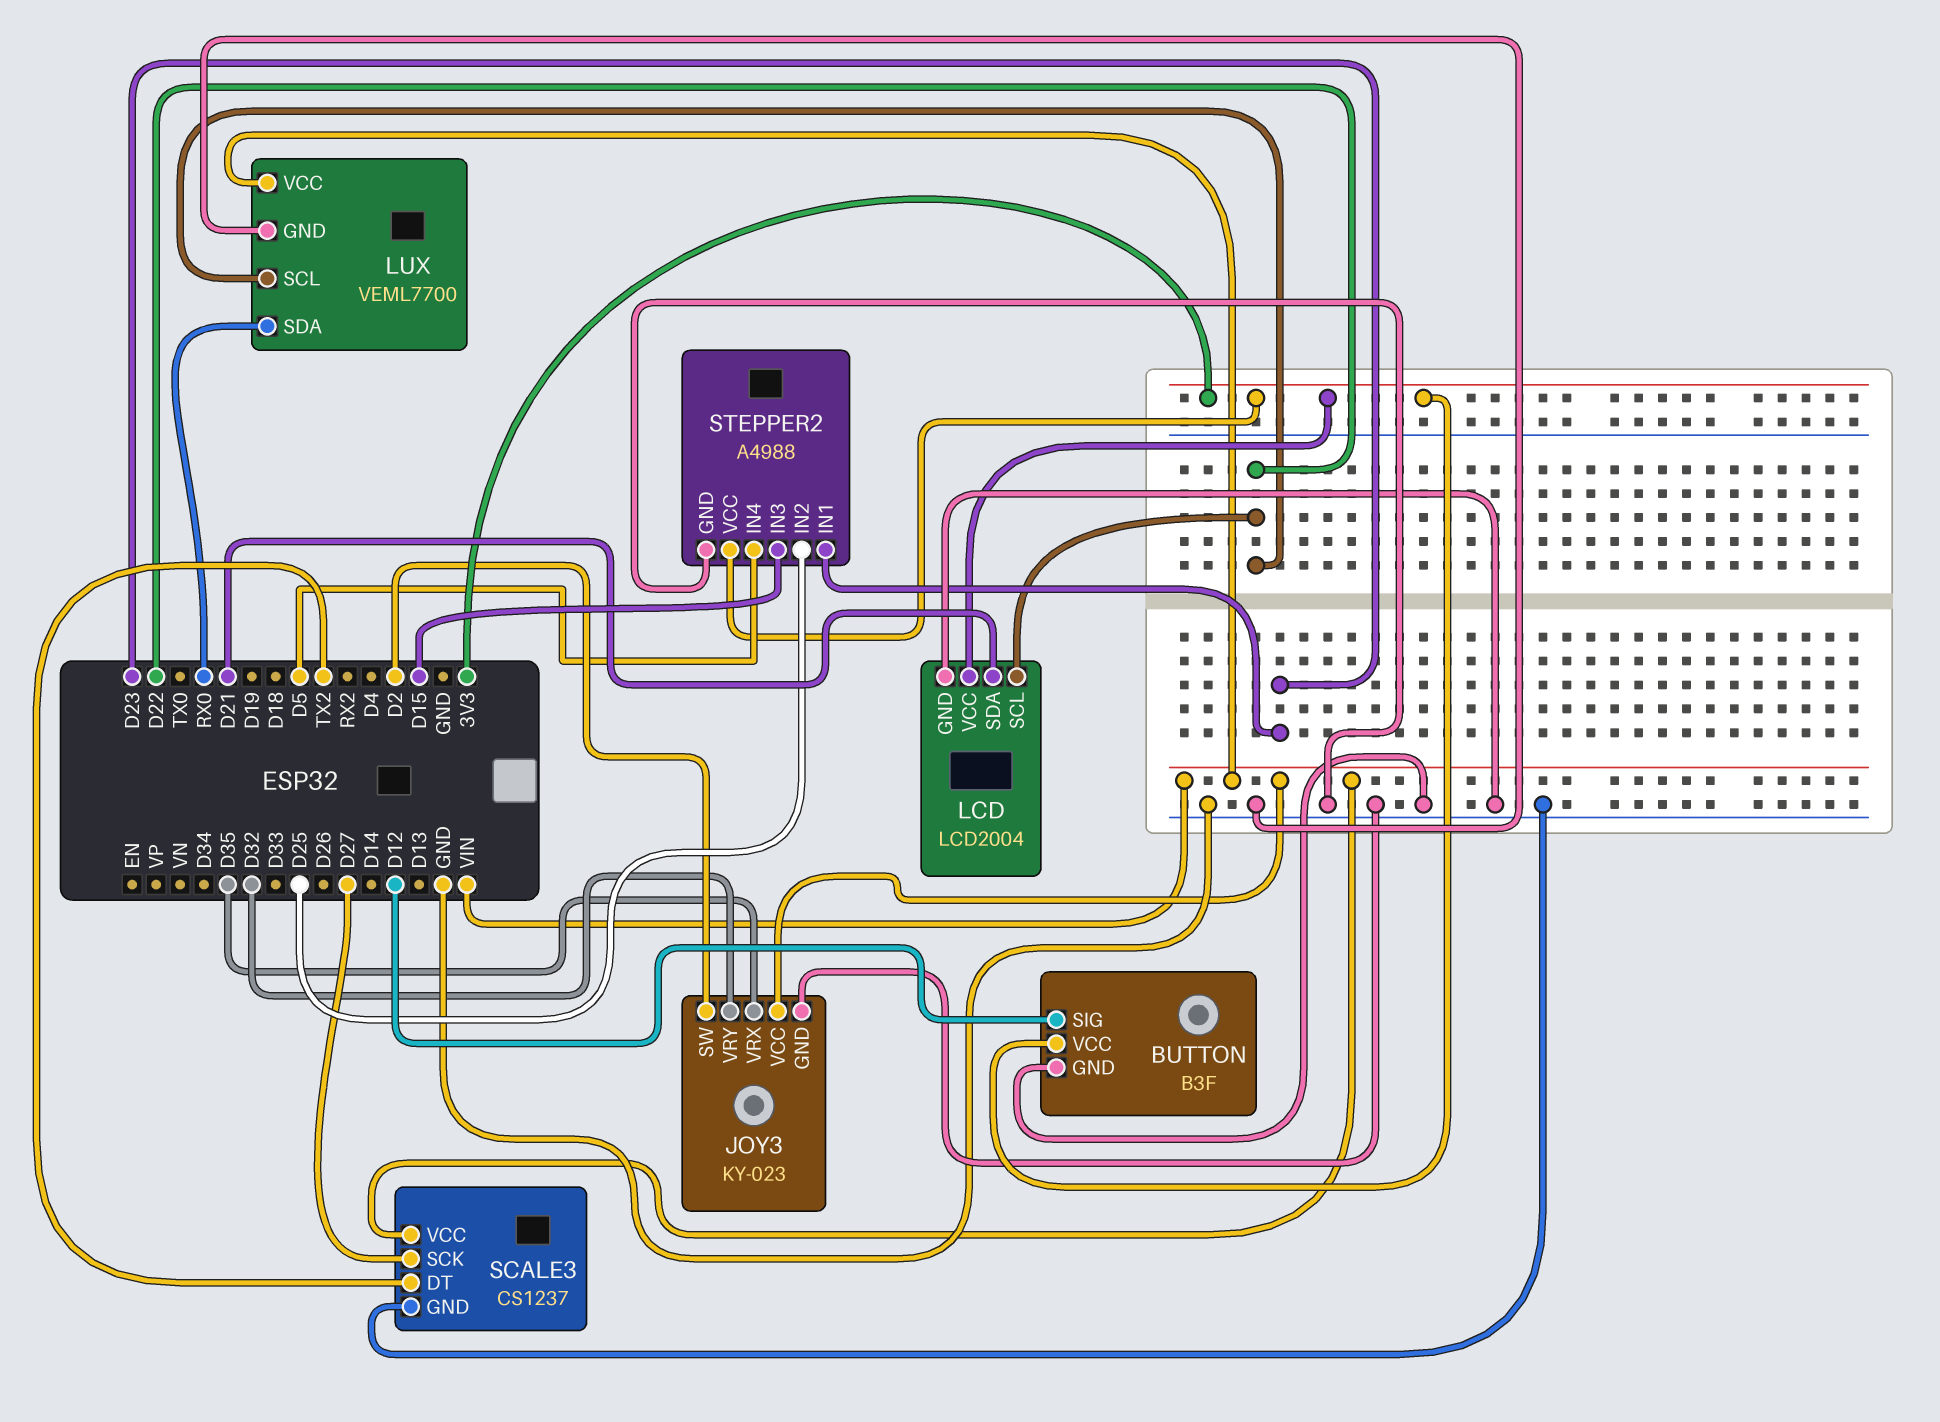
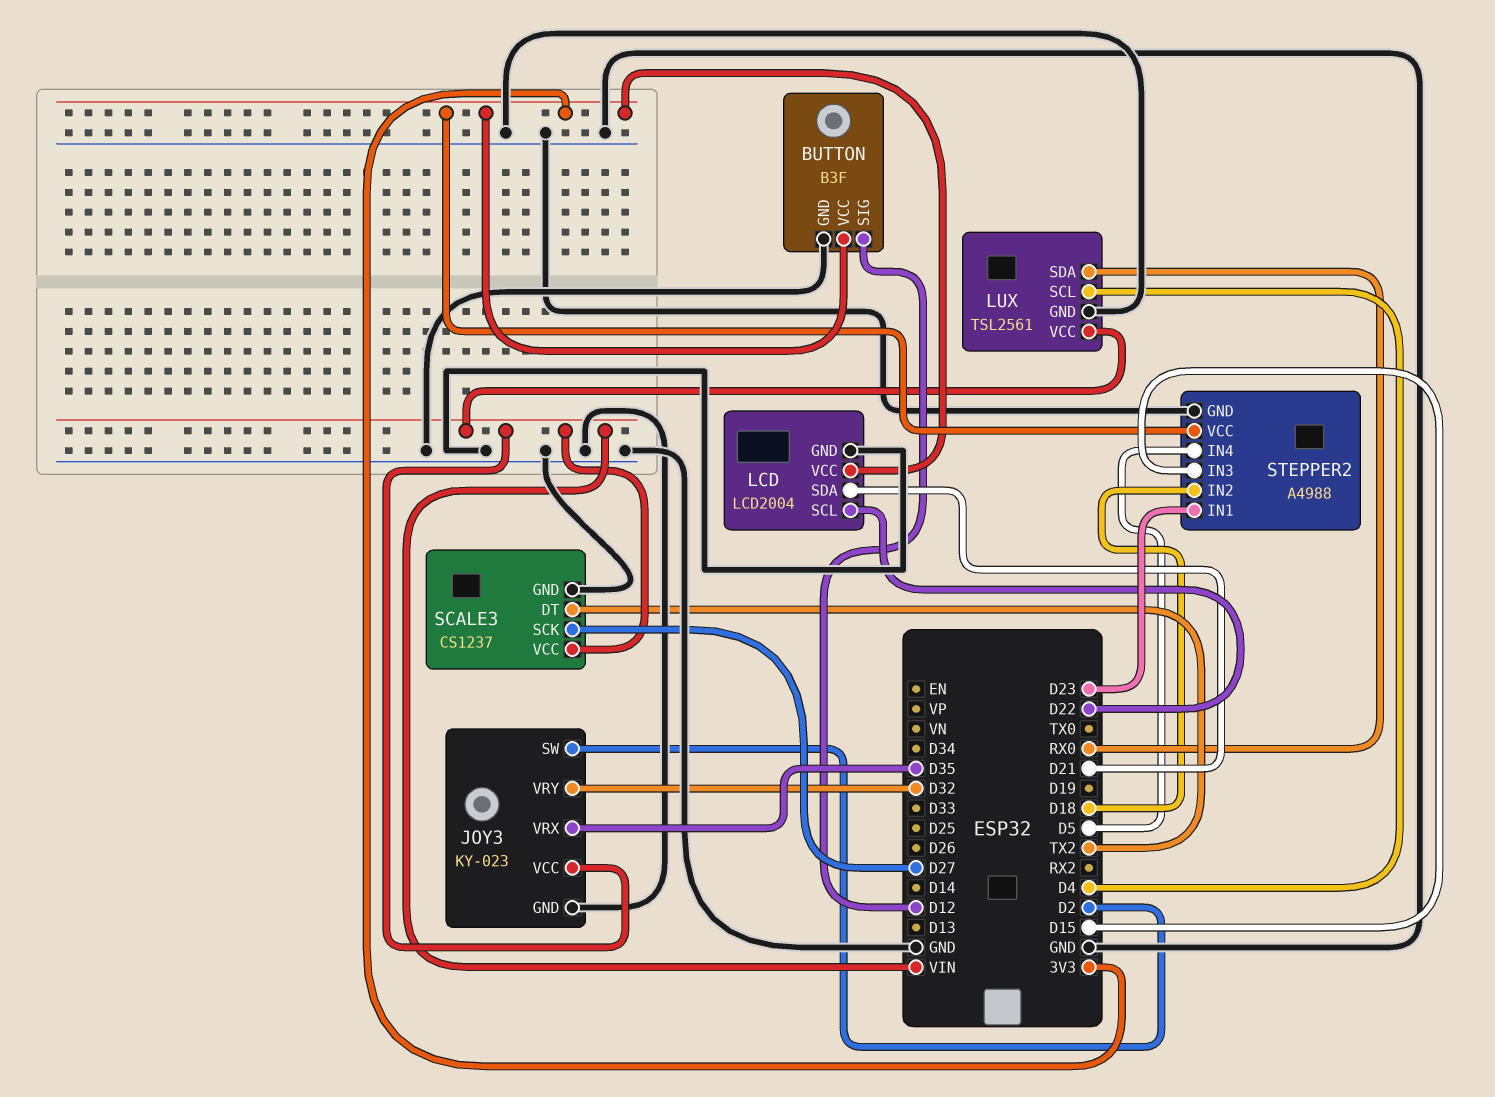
LUX: VEML7700 -> TSL2561
LUX pin SCL: D22 -> D4
STEPPER2 pin IN2: D25 -> D18

